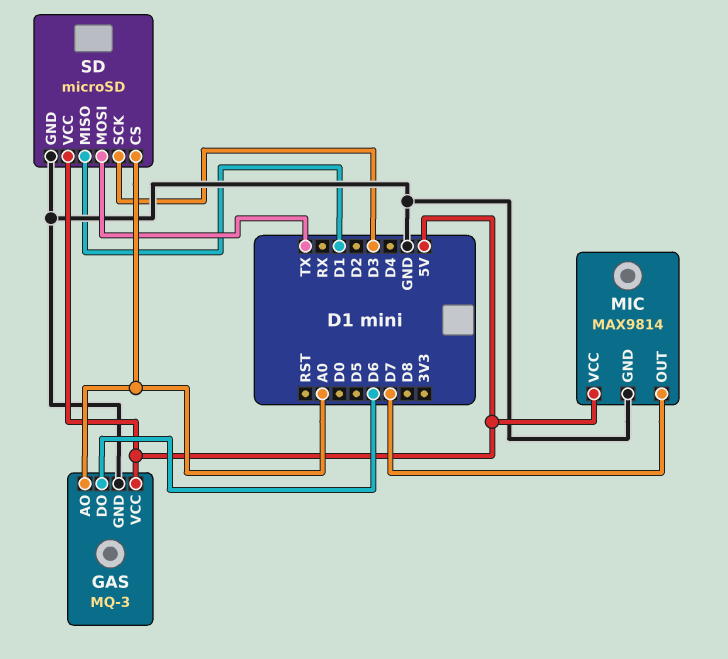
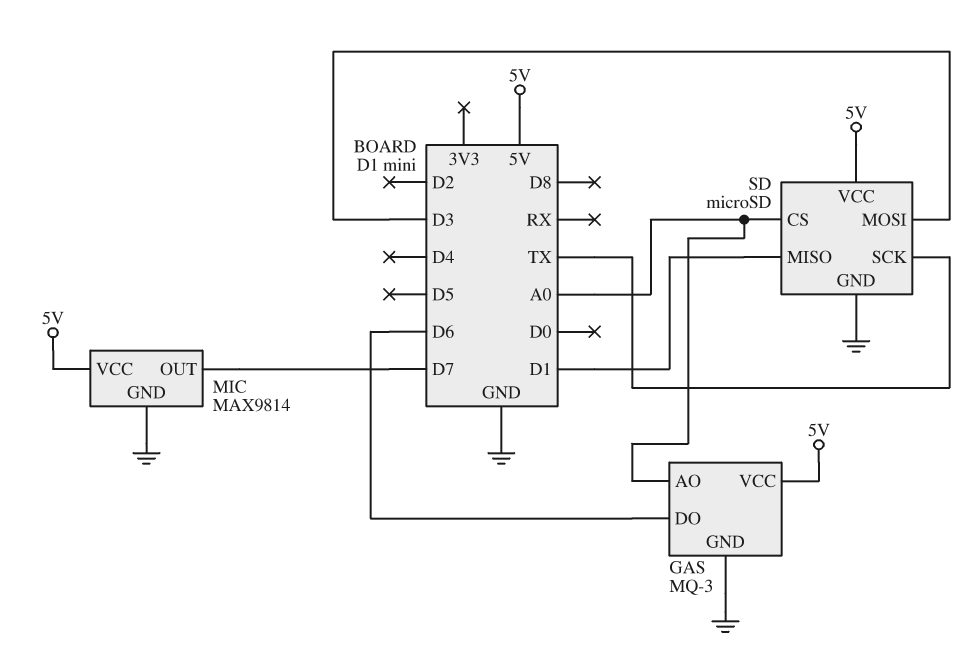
SD pin MOSI: TX -> D3
SD pin SCK: D3 -> TX

